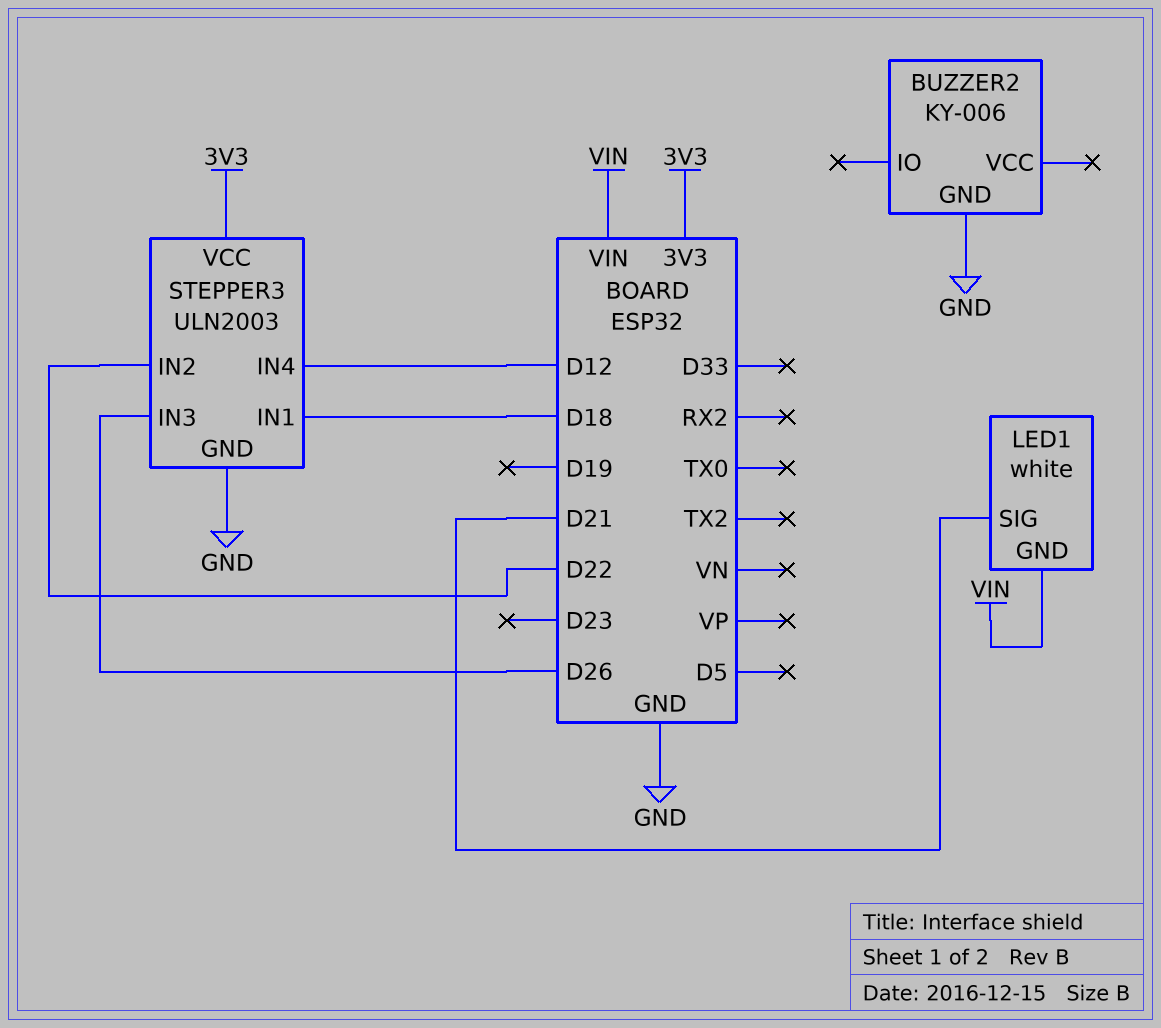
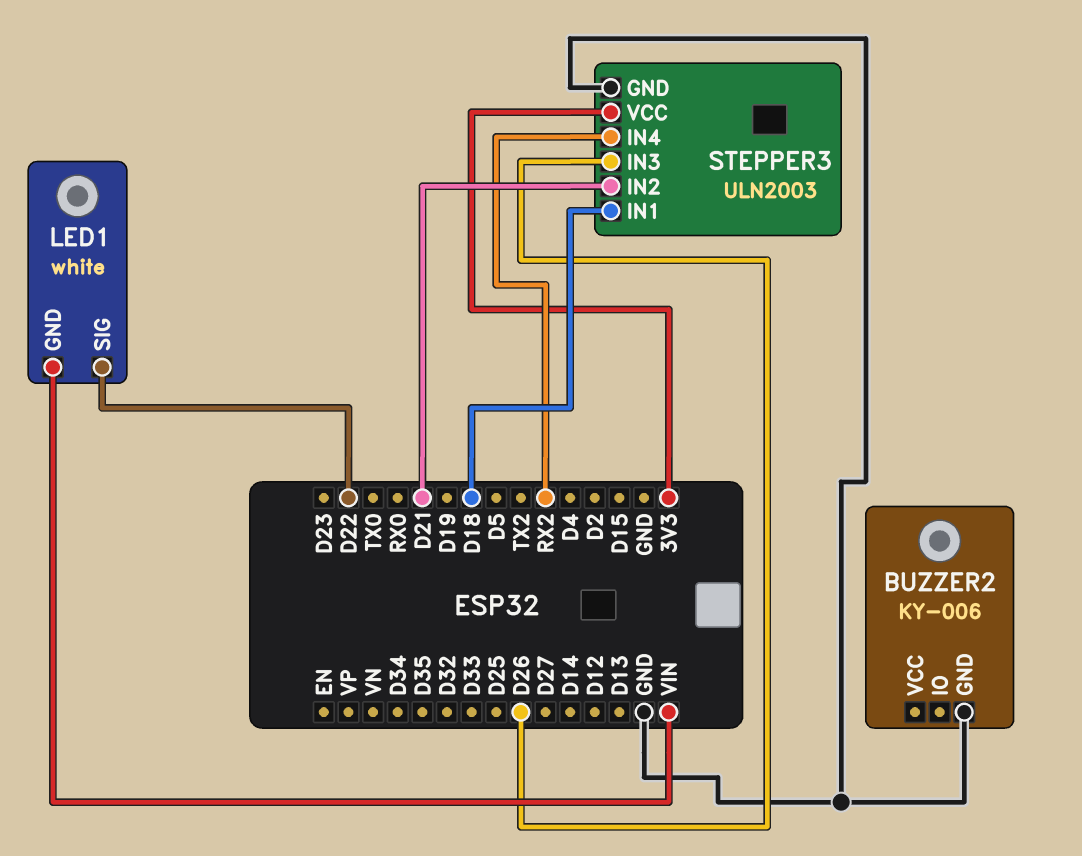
LED1 pin SIG: D21 -> D22
STEPPER3 pin IN2: D22 -> D21
STEPPER3 pin IN4: D12 -> RX2

